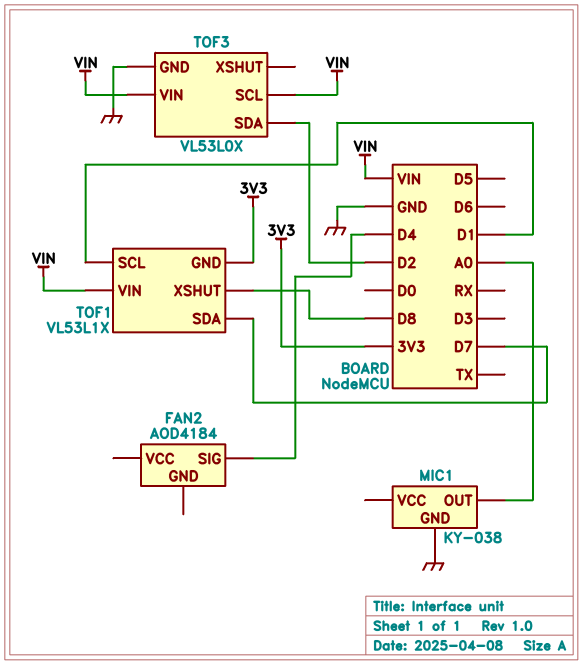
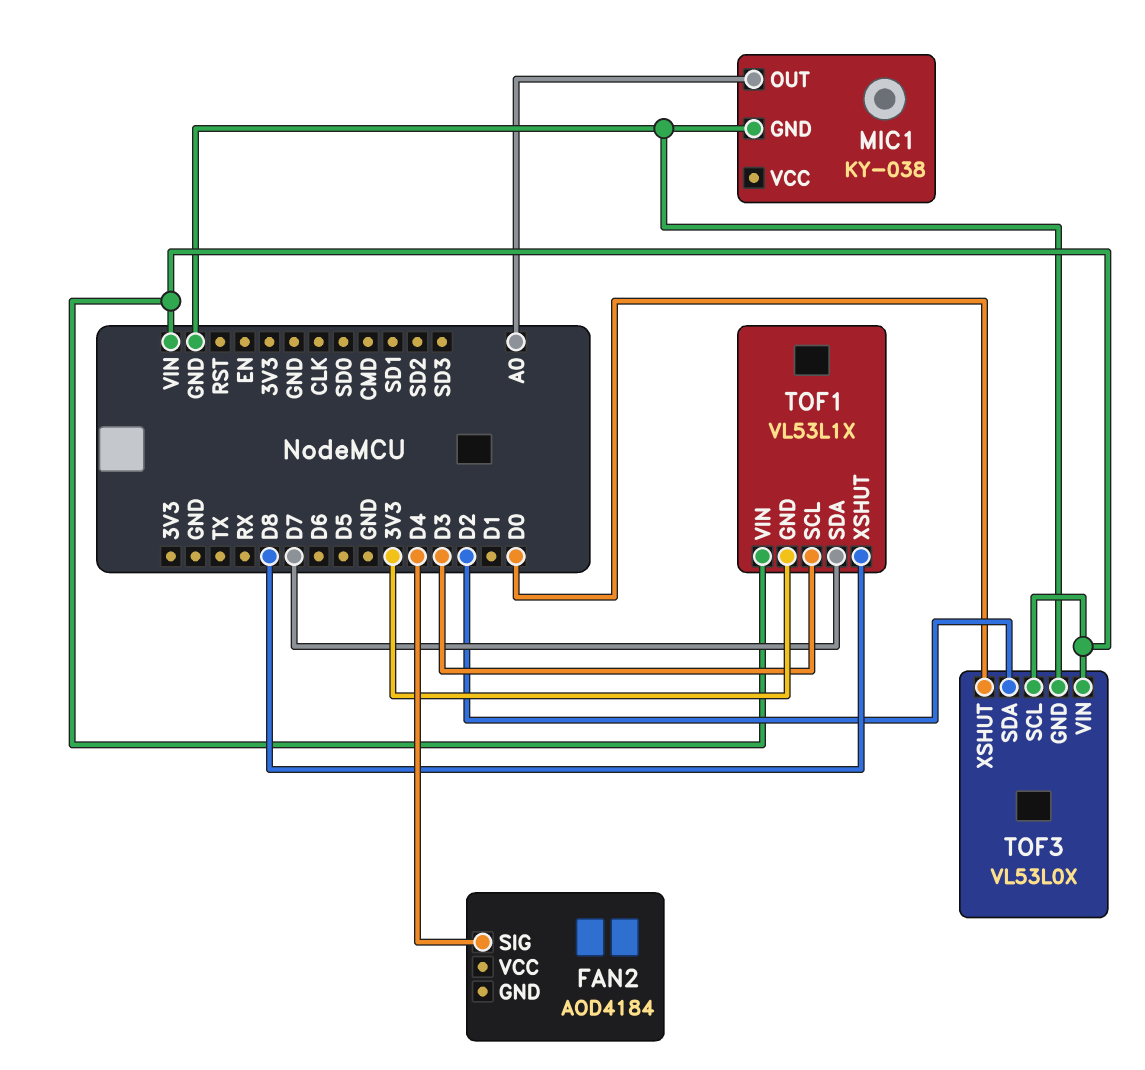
TOF1 pin SCL: D1 -> D3
TOF3 pin XSHUT: none -> D0

